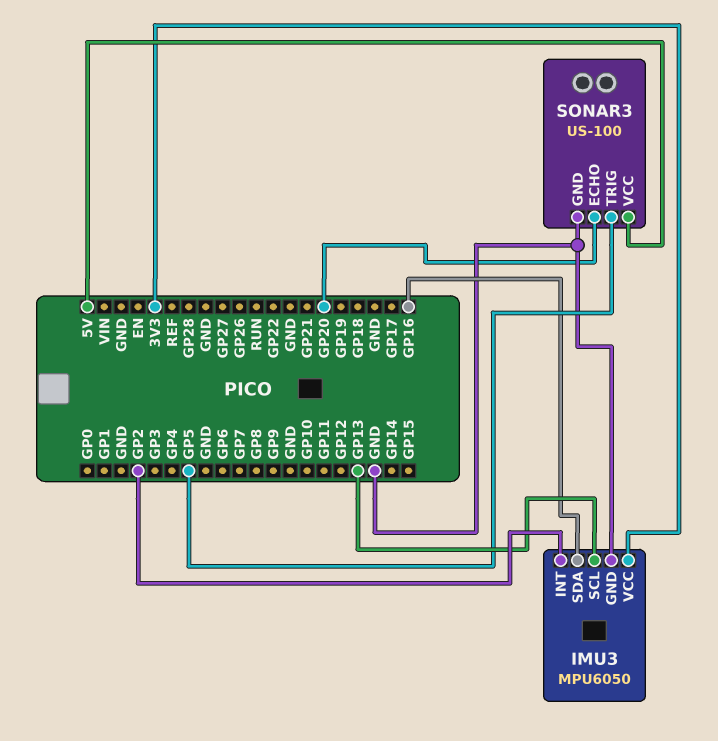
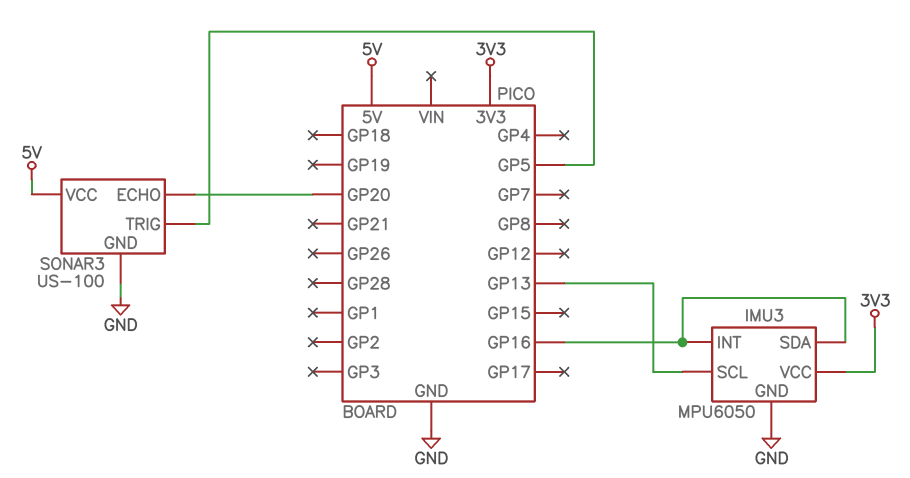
IMU3 pin INT: GP2 -> GP16

